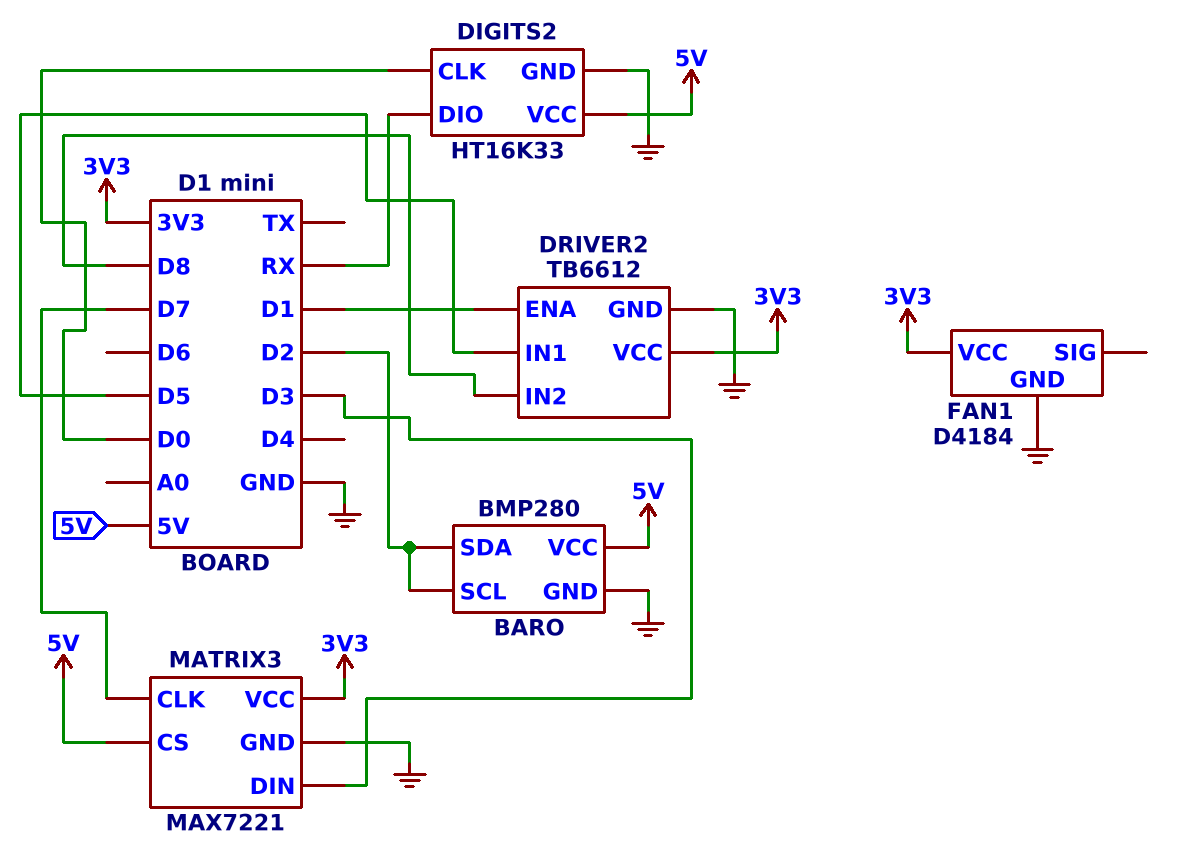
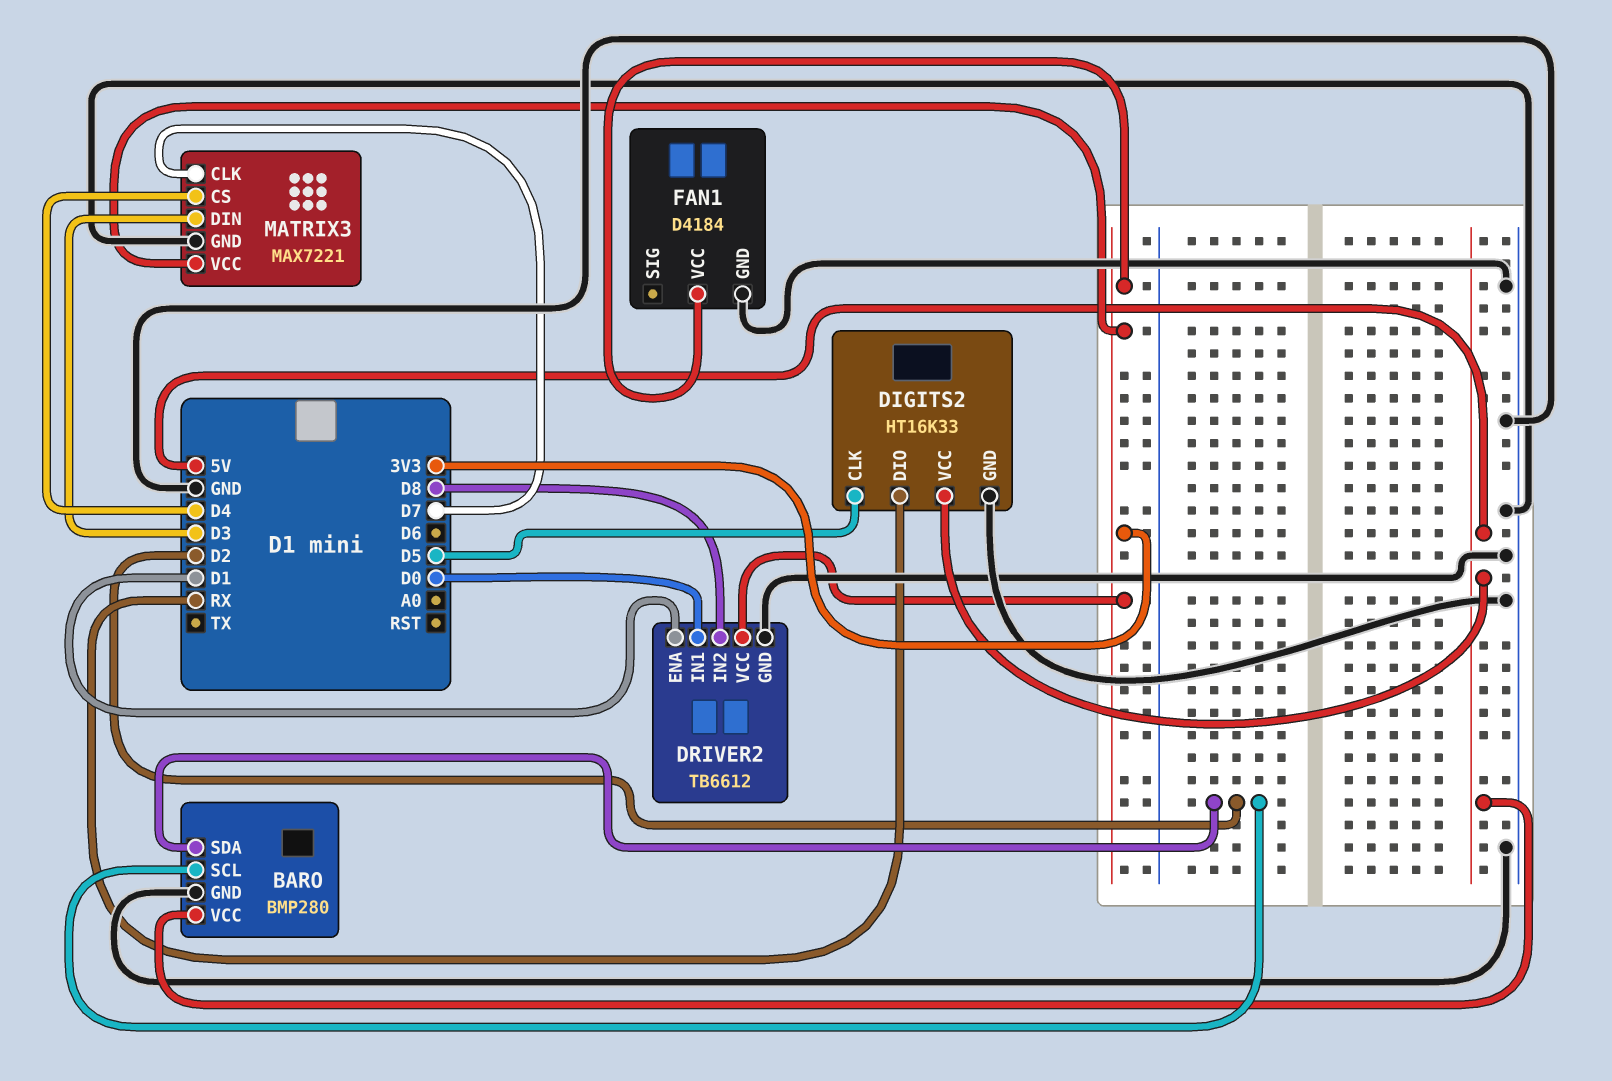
DIGITS2 pin CLK: D0 -> D5
DRIVER2 pin IN1: D5 -> D0
MATRIX3 pin CS: 5V -> D4

